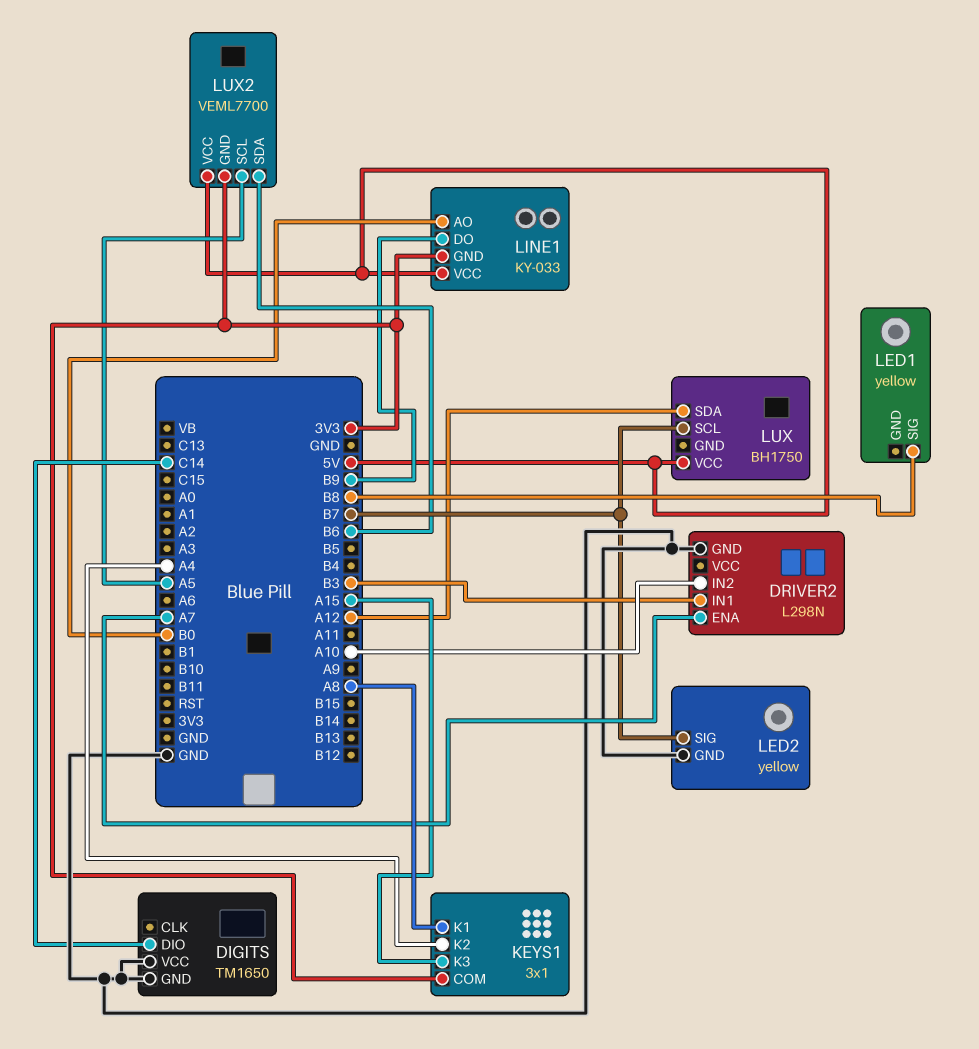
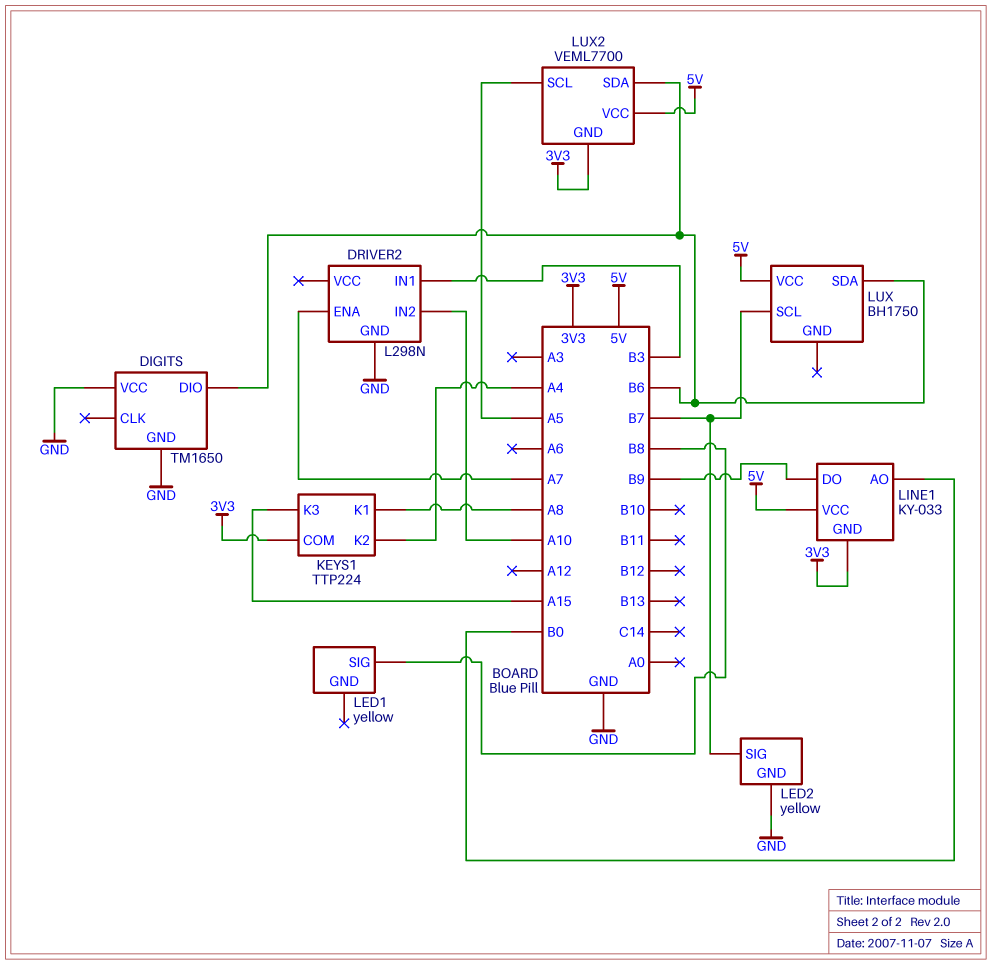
DIGITS pin DIO: C14 -> B6
KEYS1: 3x1 -> TTP224
LUX pin SDA: A12 -> B6

